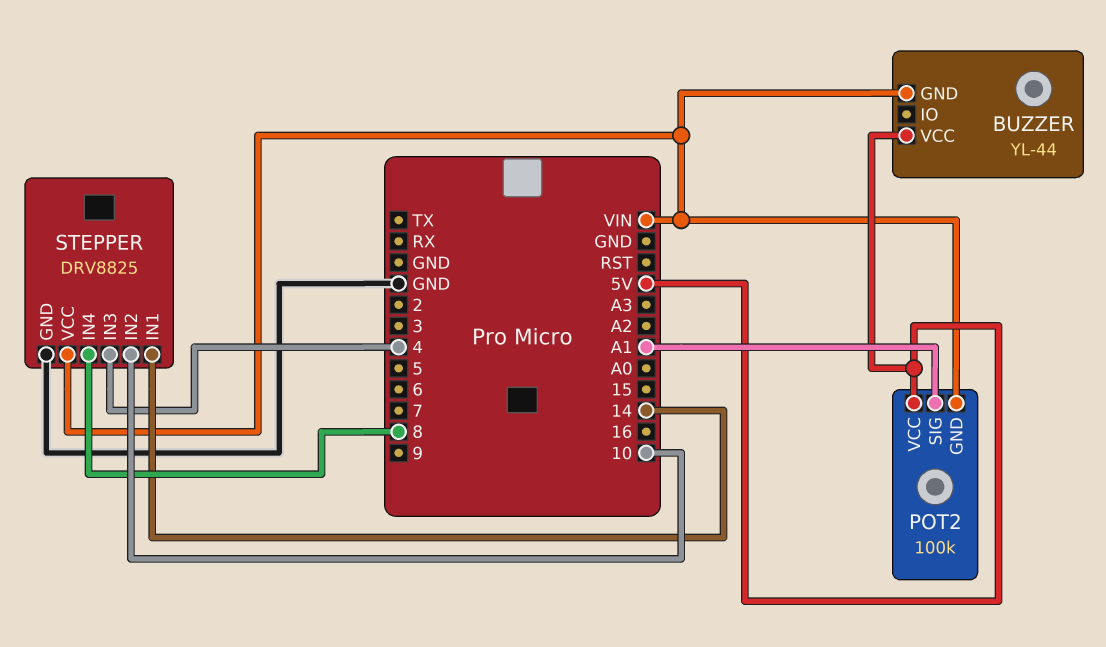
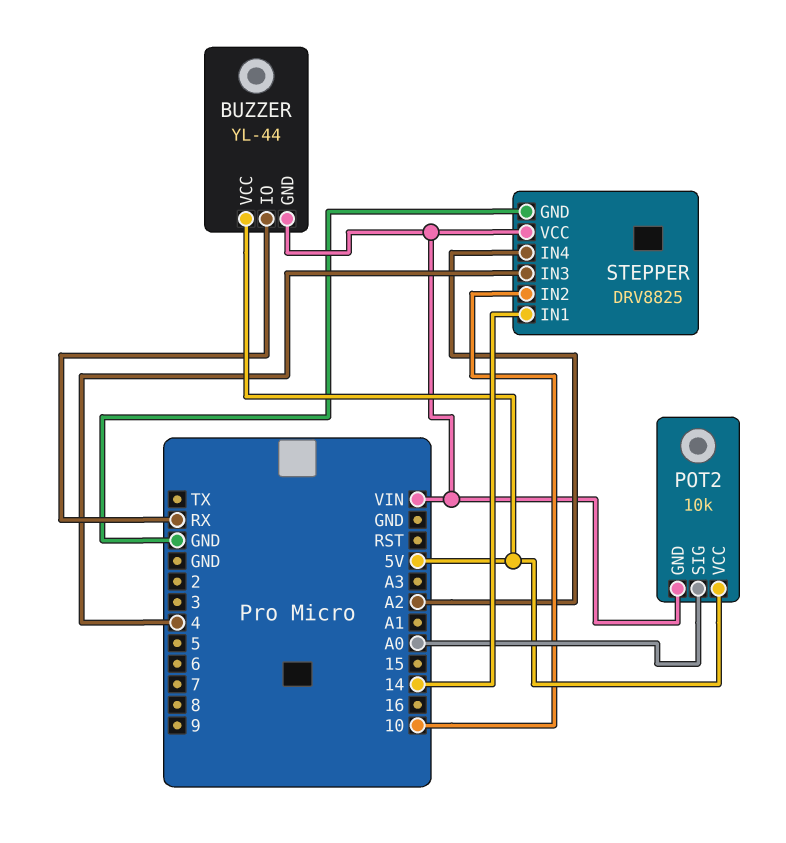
BUZZER pin IO: none -> RX
POT2: 100k -> 10k
POT2 pin SIG: A1 -> A0
STEPPER pin IN4: 8 -> A2

